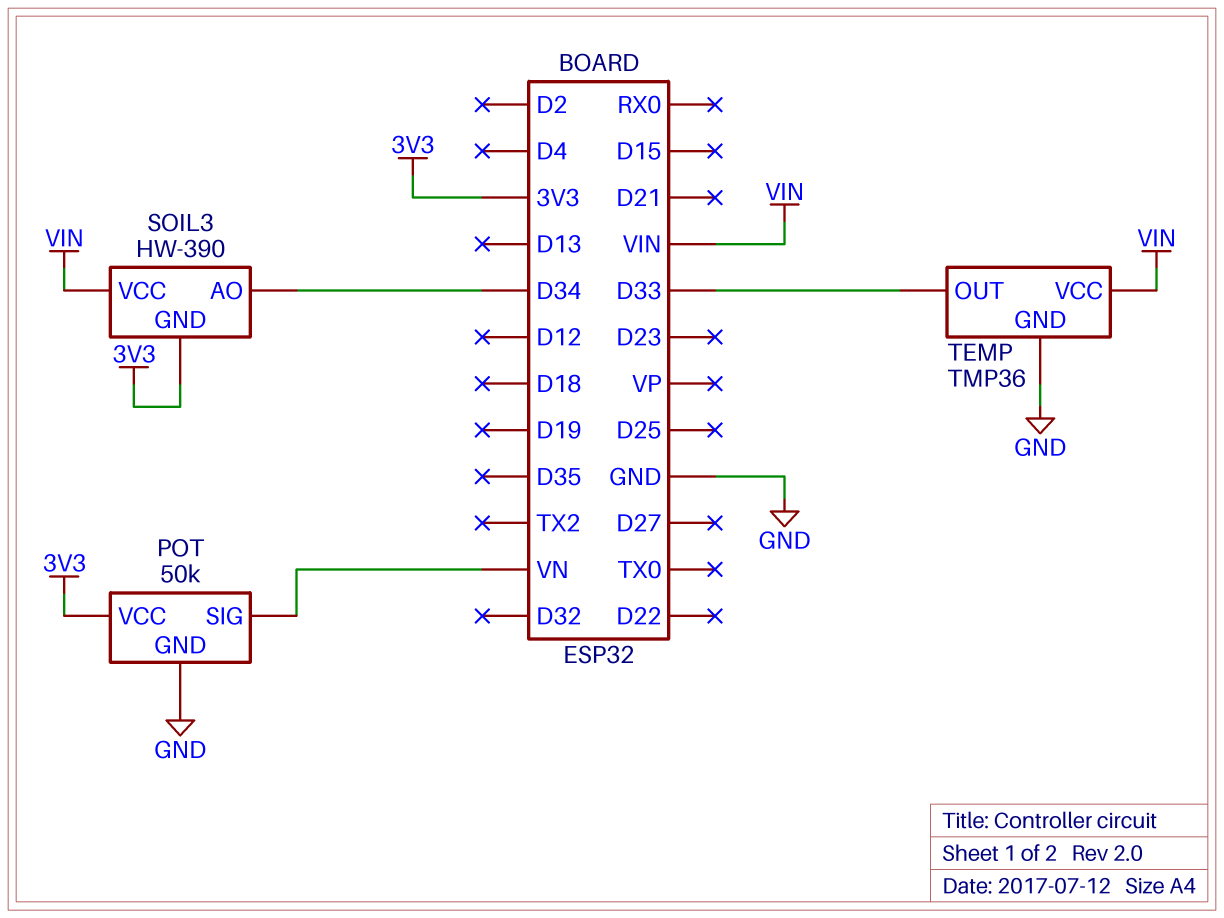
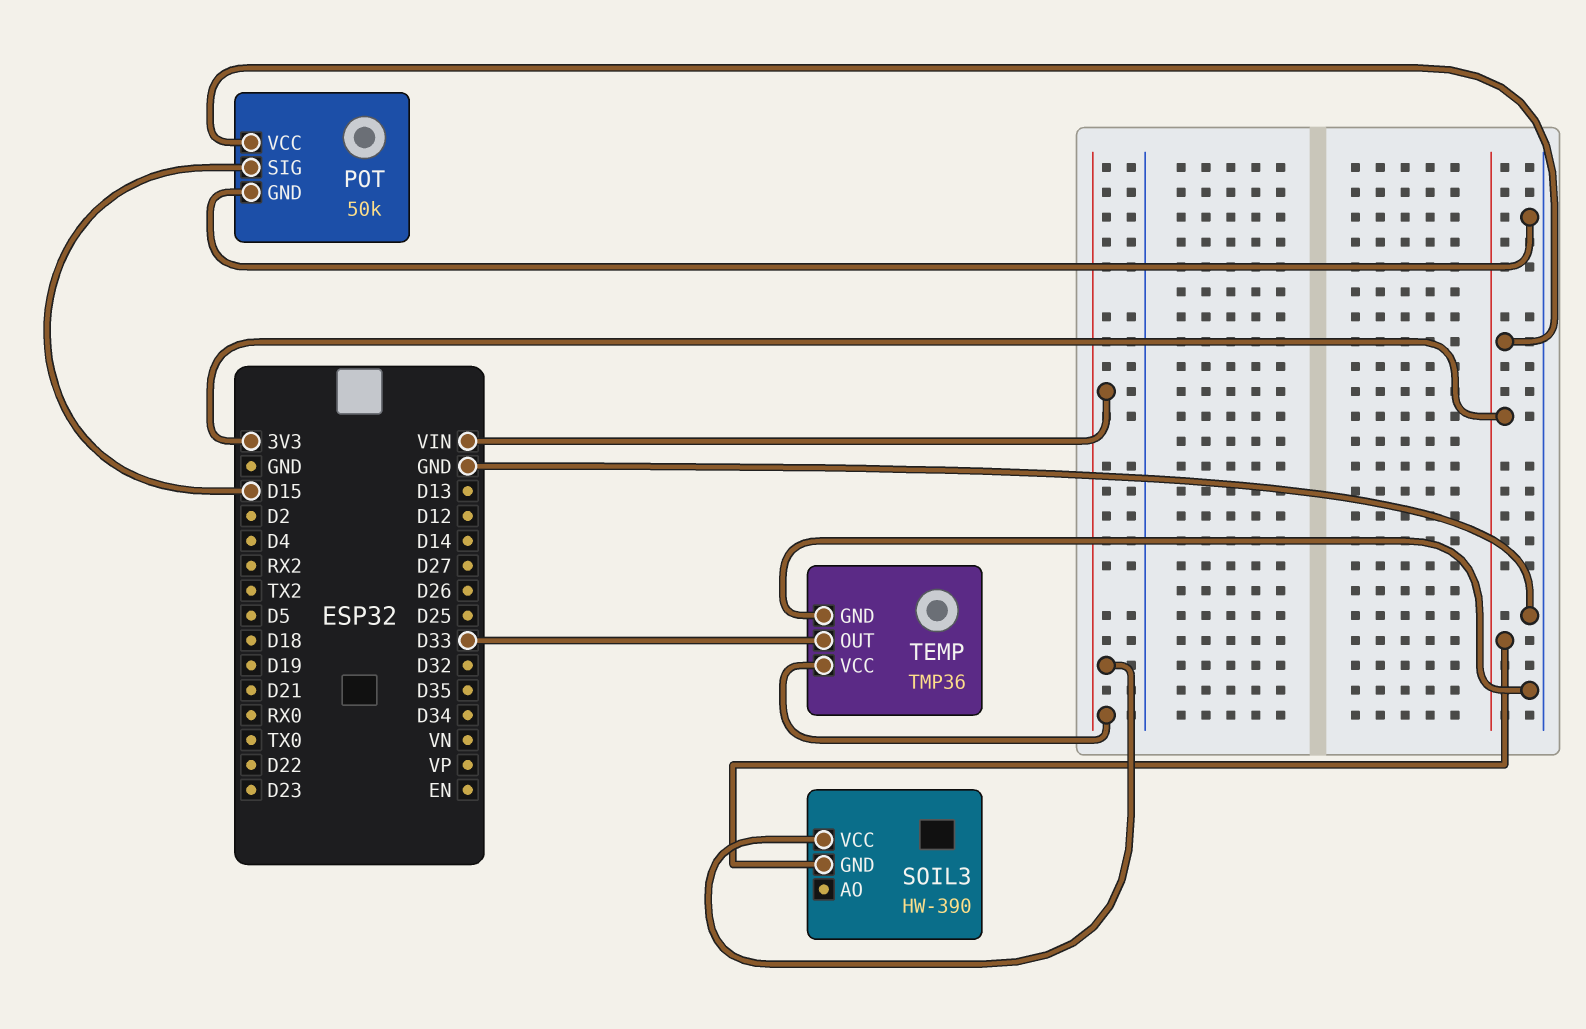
POT pin SIG: VN -> D15
SOIL3 pin AO: D34 -> none

